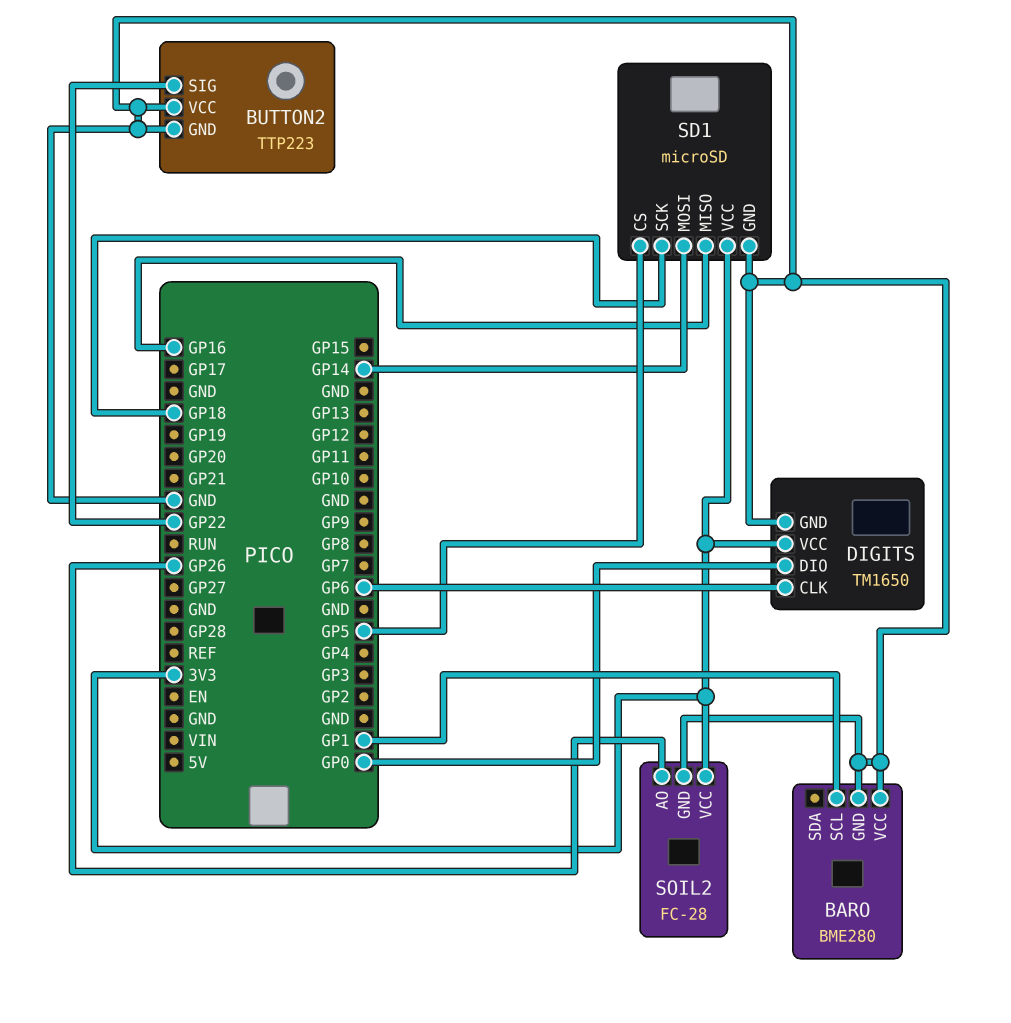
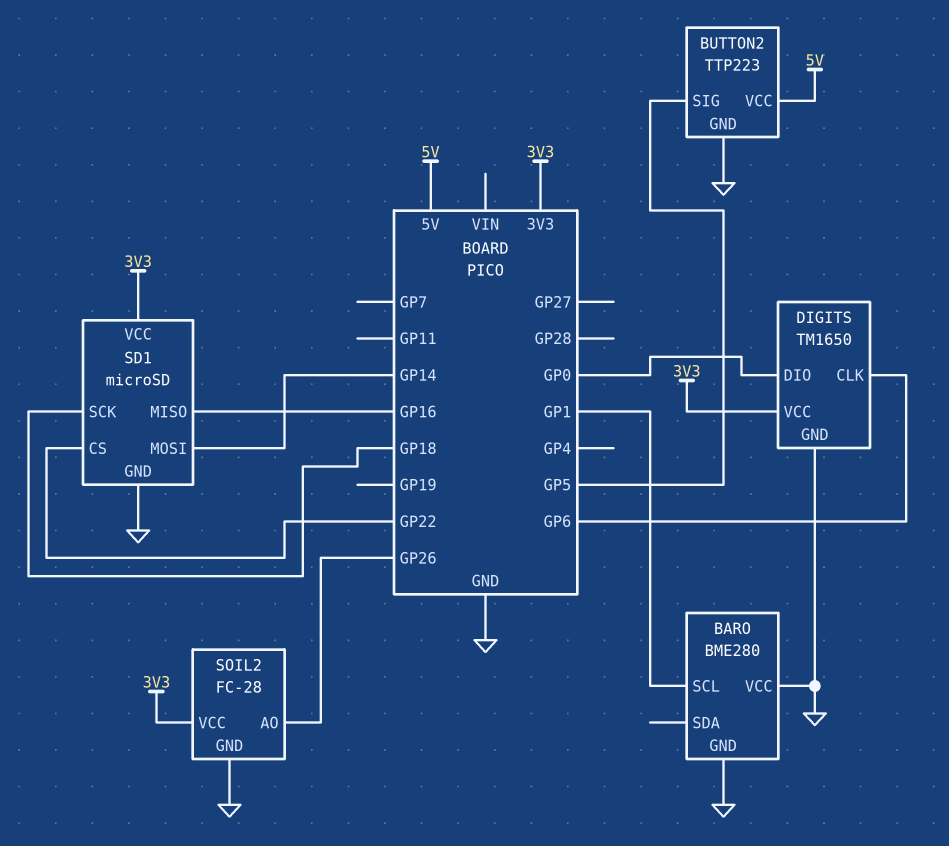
BUTTON2 pin SIG: GP22 -> GP5
BUTTON2 pin VCC: GND -> 5V
SD1 pin CS: GP5 -> GP22

